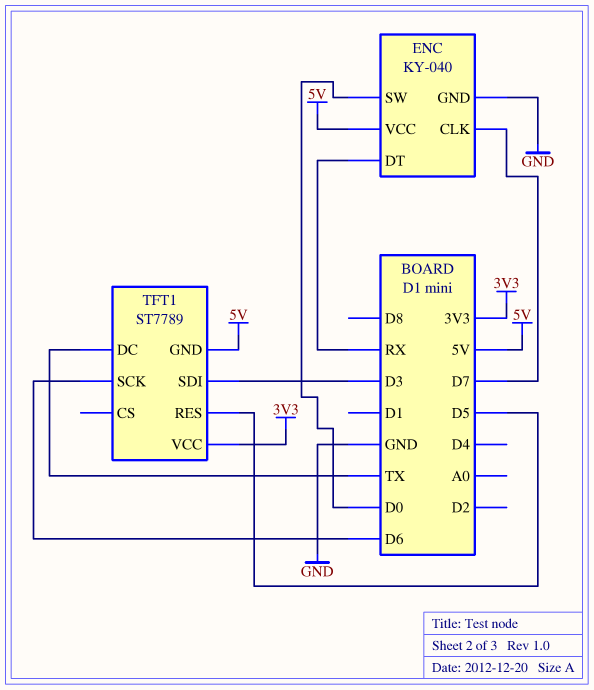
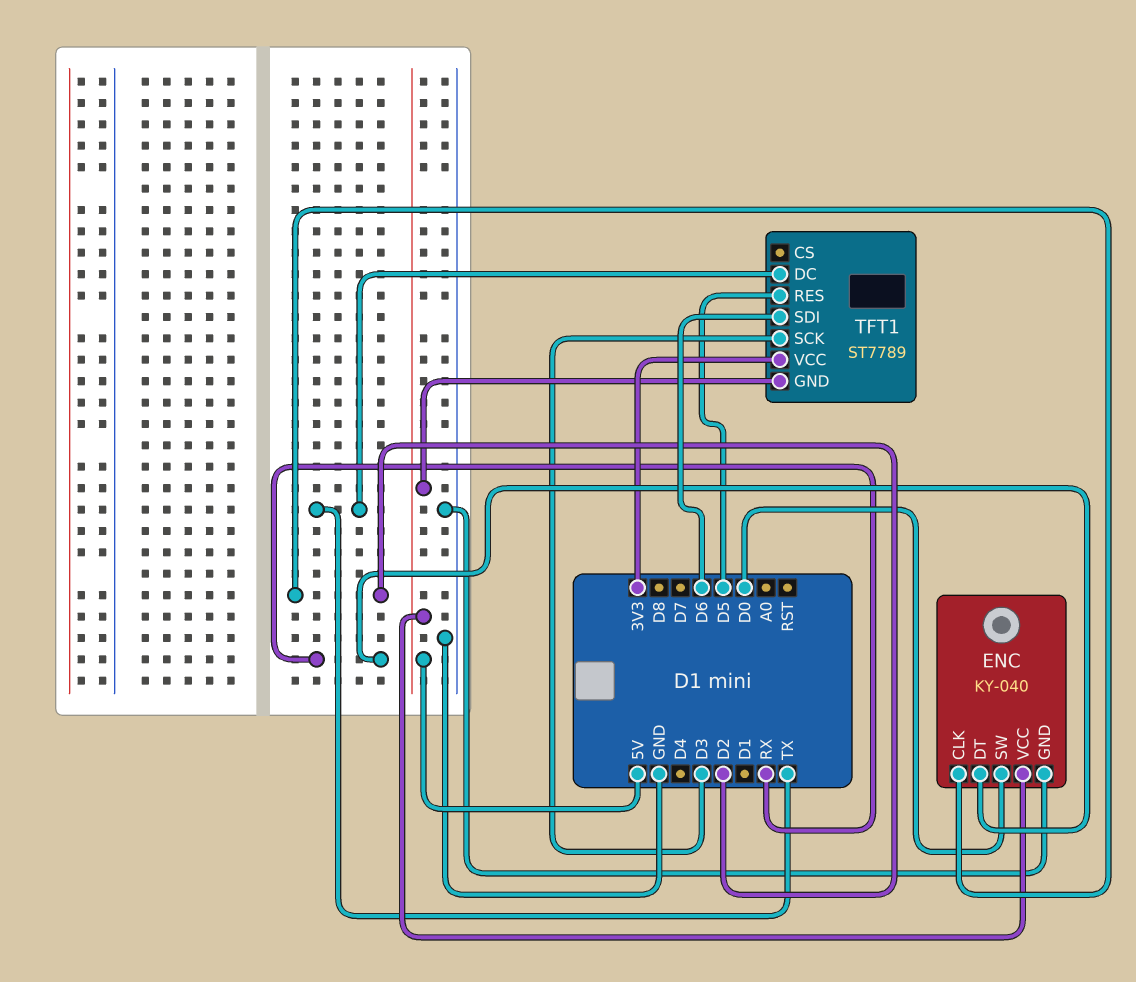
ENC pin CLK: D7 -> D2
TFT1 pin SCK: D6 -> D3
TFT1 pin SDI: D3 -> D6

